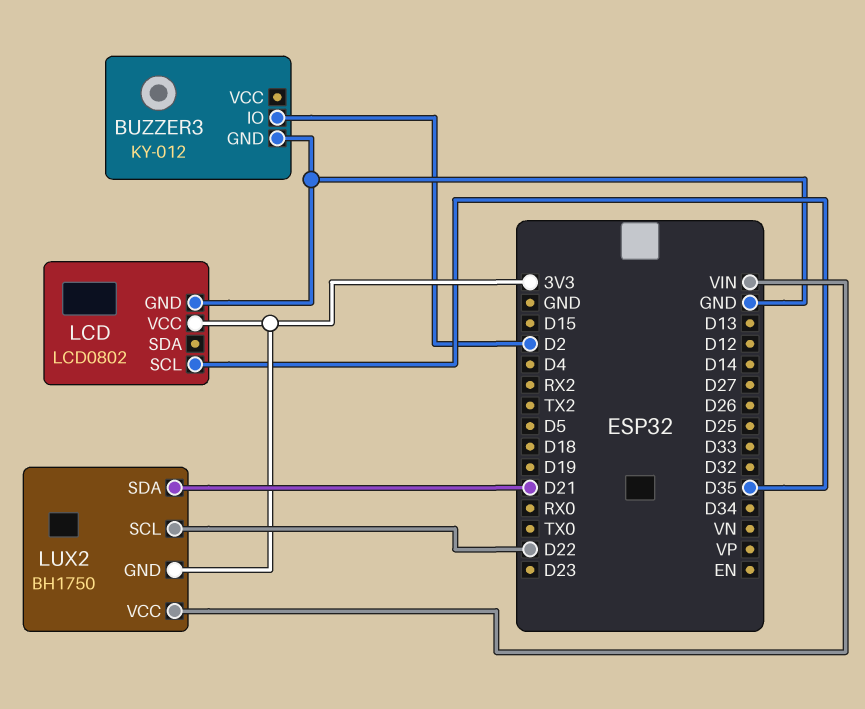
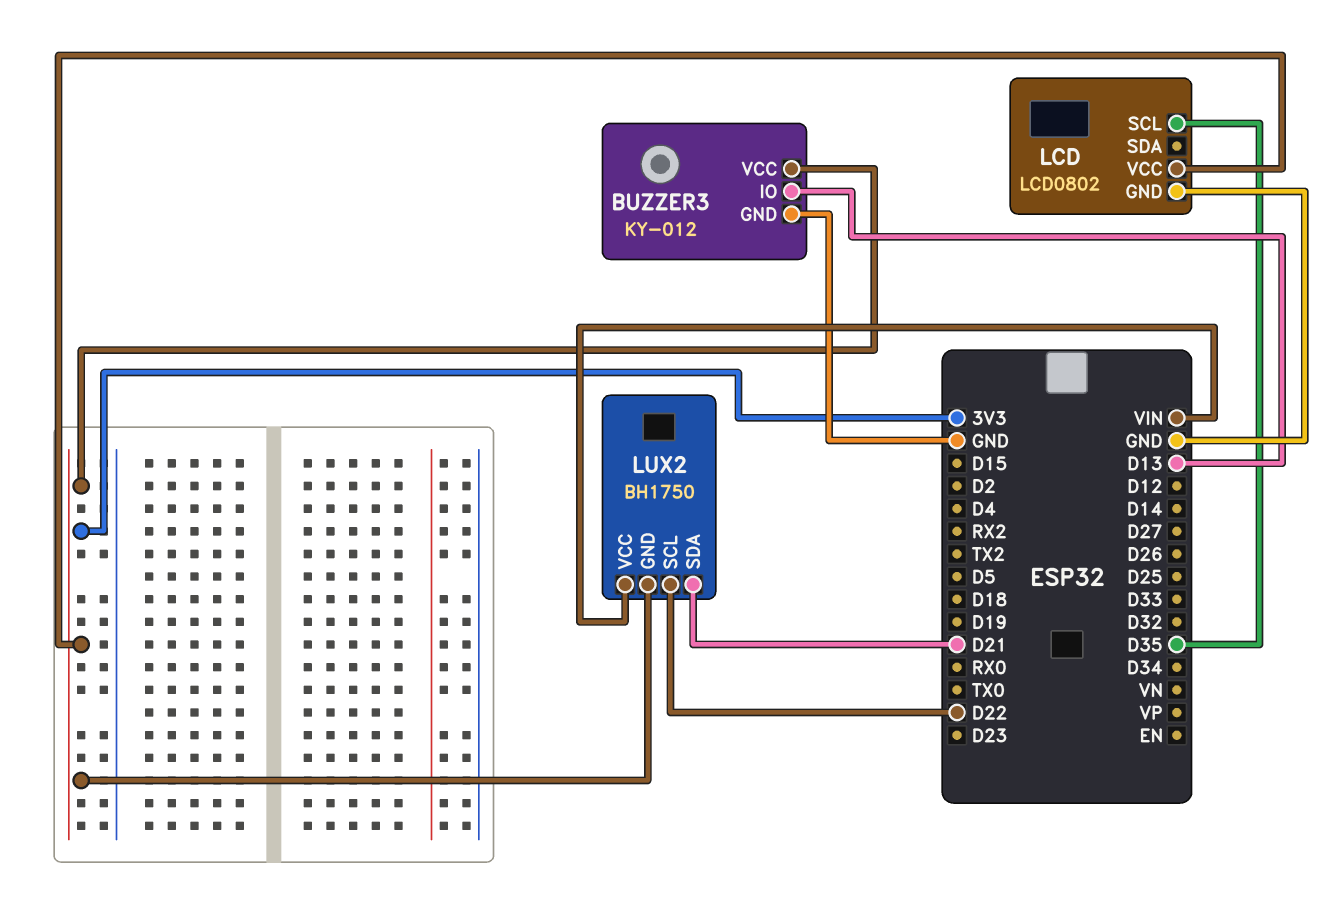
BUZZER3 pin IO: D2 -> D13
BUZZER3 pin VCC: none -> 3V3

